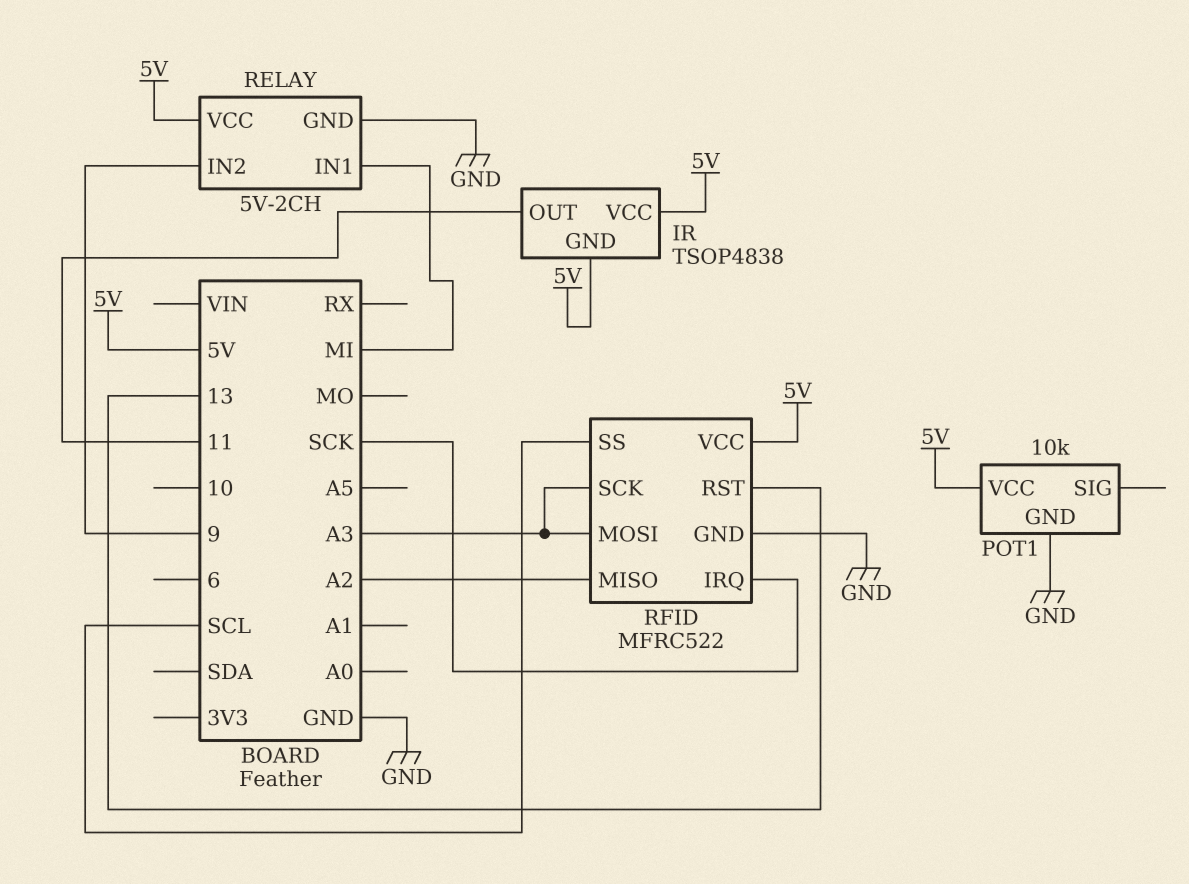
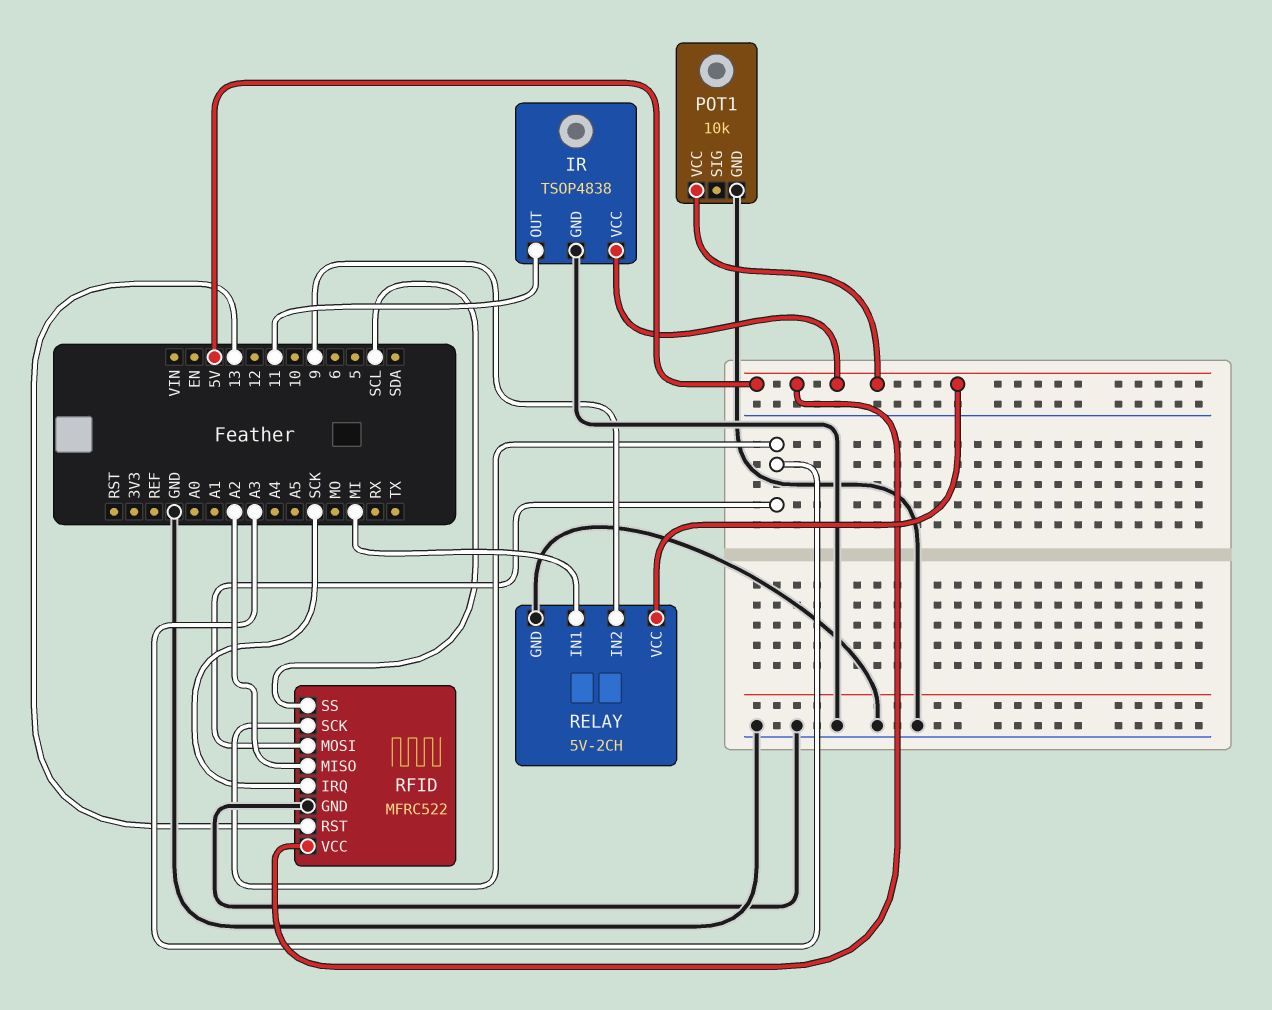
IR pin GND: 5V -> GND

